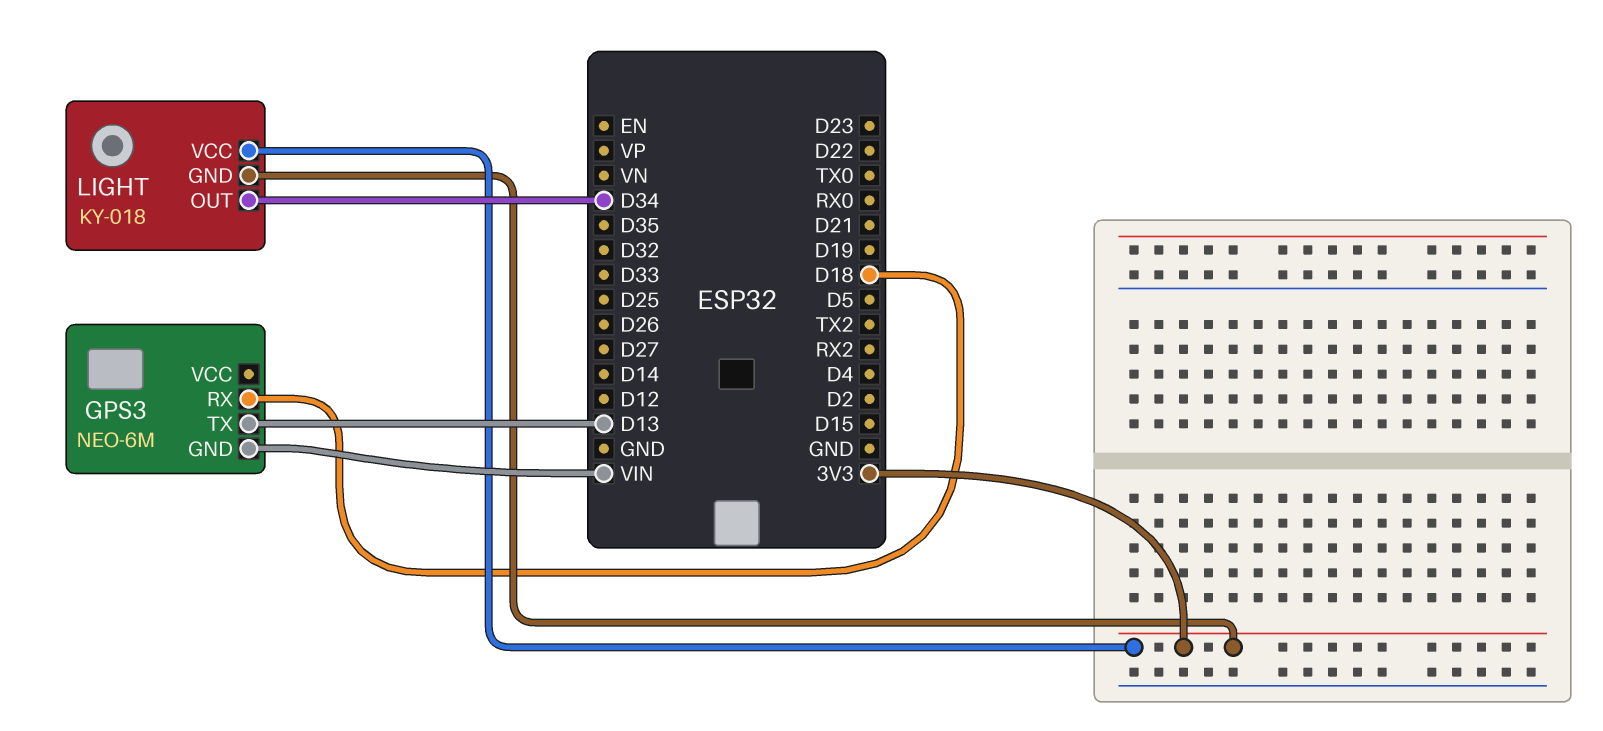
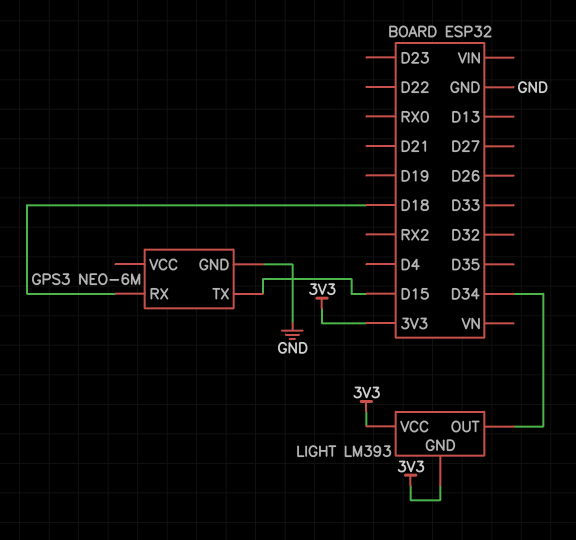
GPS3 pin GND: VIN -> GND
GPS3 pin TX: D13 -> D15
LIGHT: KY-018 -> LM393

